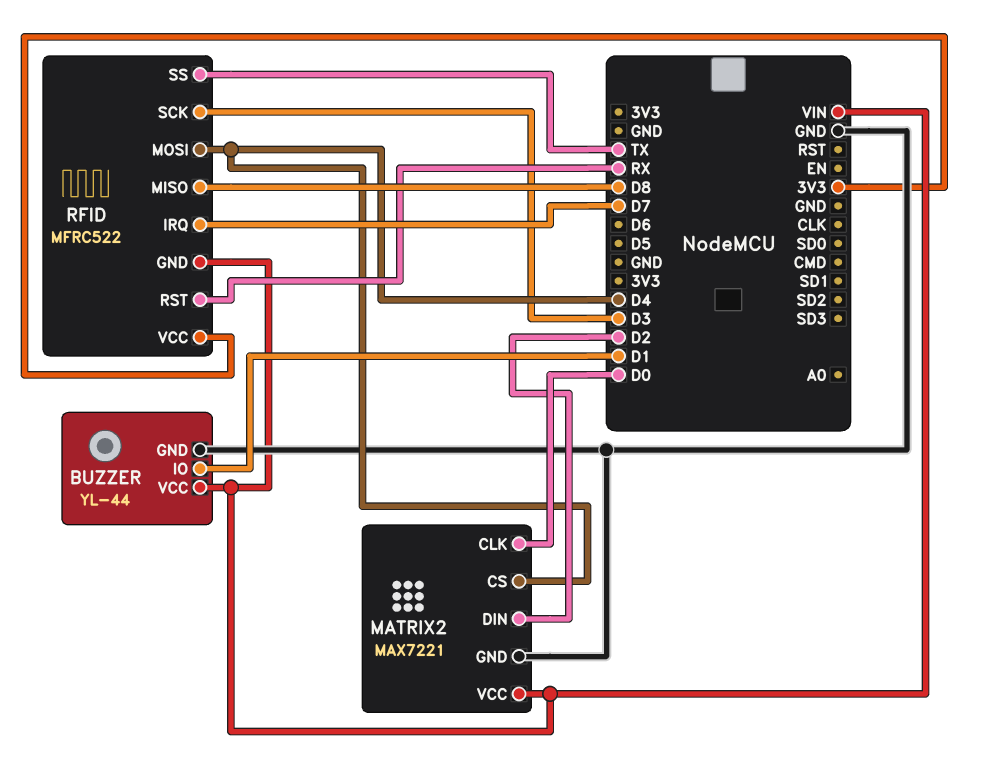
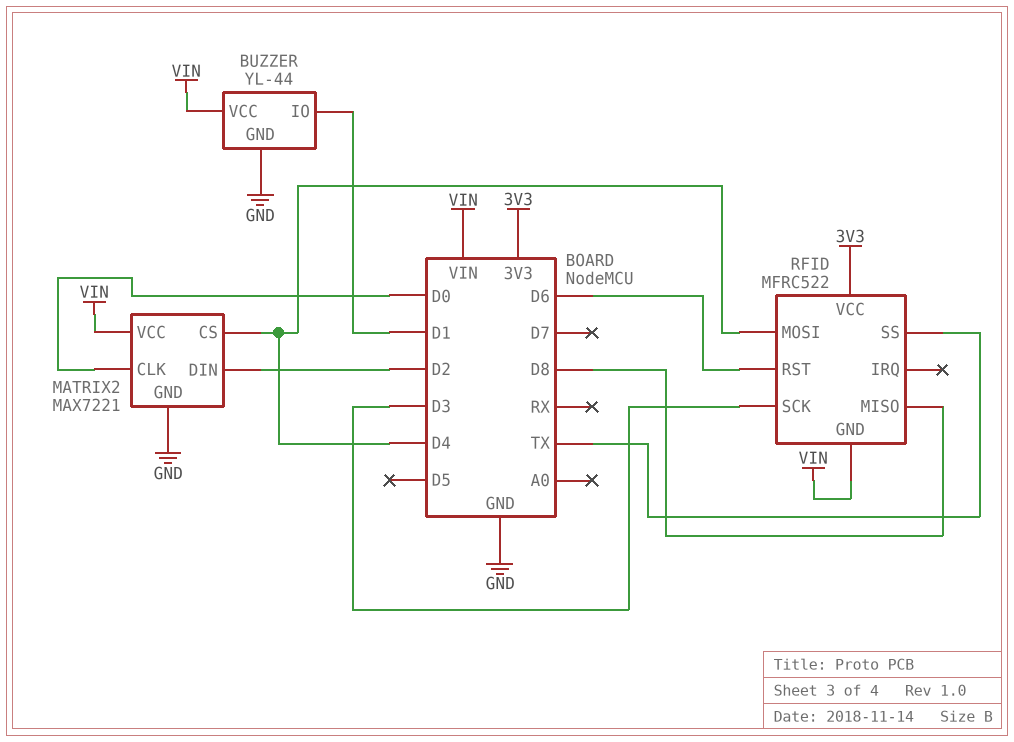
RFID pin IRQ: D7 -> none
RFID pin RST: RX -> D6

